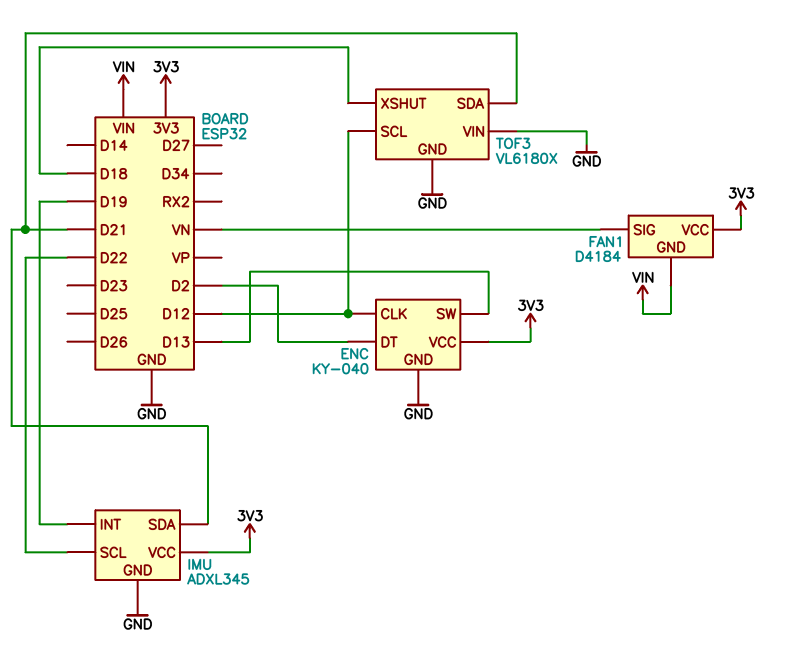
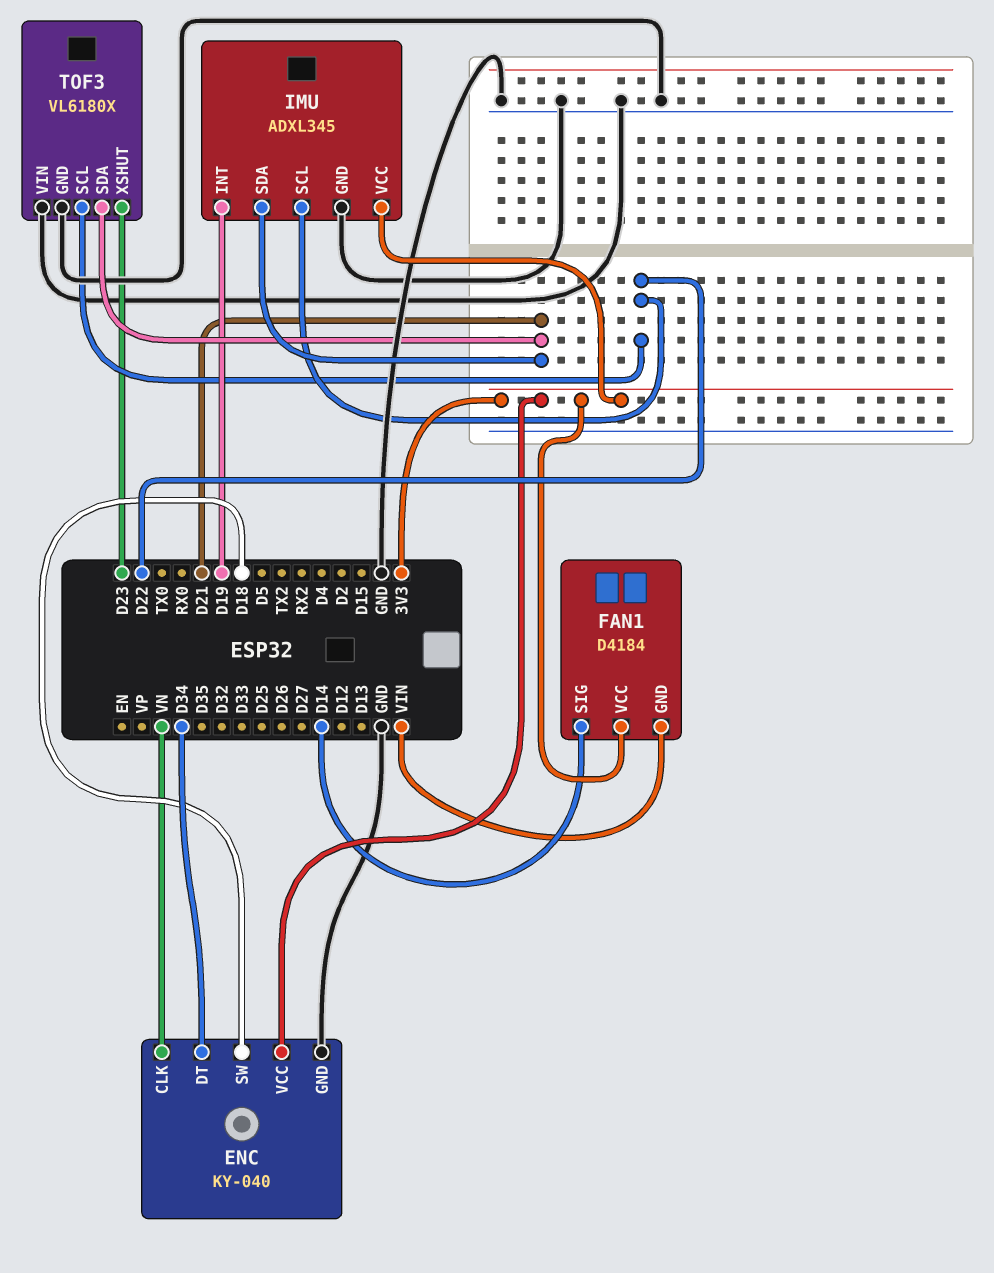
ENC pin CLK: D12 -> VN
ENC pin DT: D2 -> D34
ENC pin SW: D13 -> D18
FAN1 pin SIG: VN -> D14
TOF3 pin SCL: D12 -> D22
TOF3 pin XSHUT: D18 -> D23

